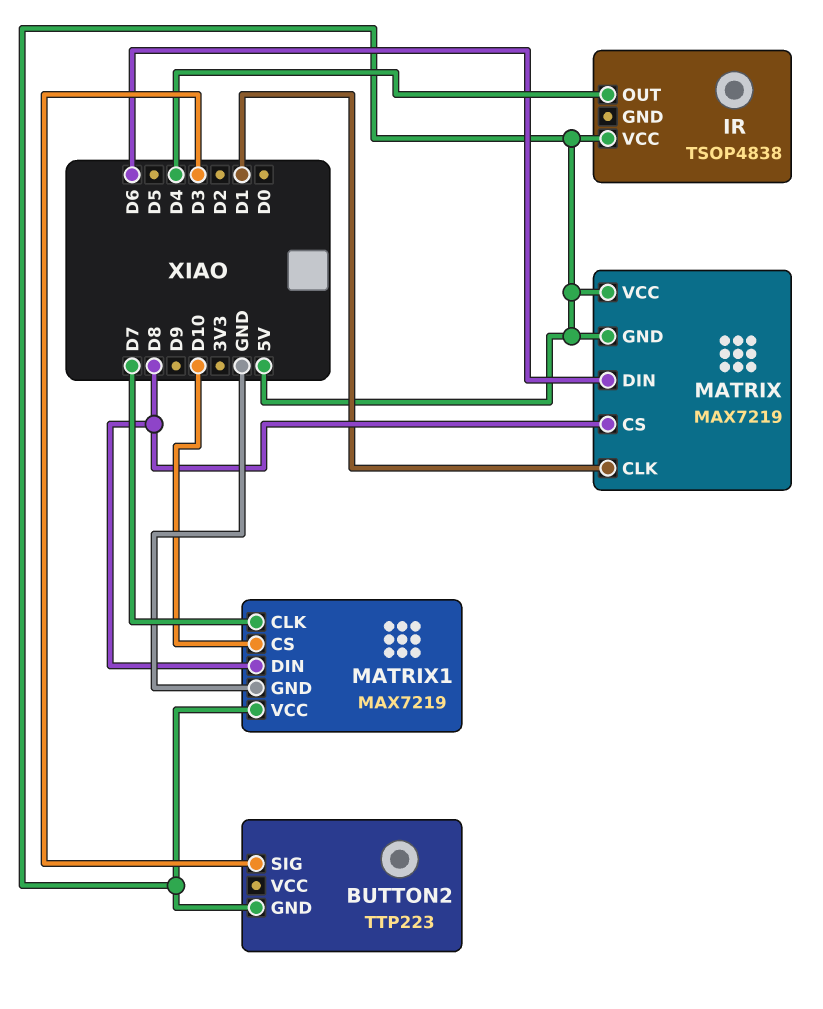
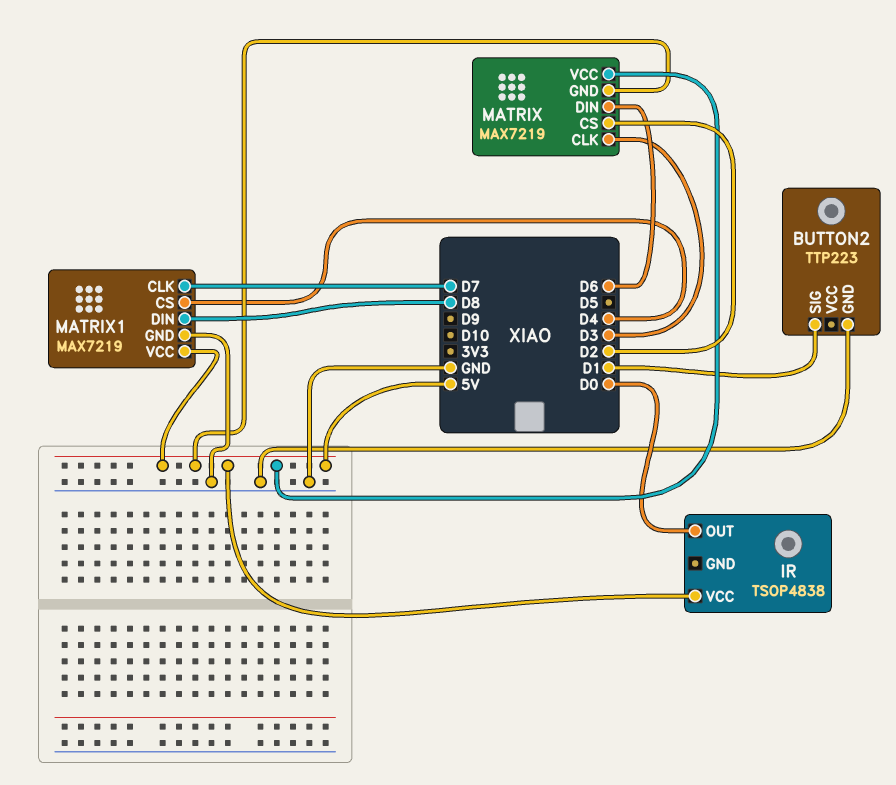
BUTTON2 pin GND: 5V -> GND
BUTTON2 pin SIG: D3 -> D1
IR pin OUT: D4 -> D0
MATRIX pin CLK: D1 -> D3
MATRIX pin CS: D8 -> D2
MATRIX1 pin CS: D10 -> D4

